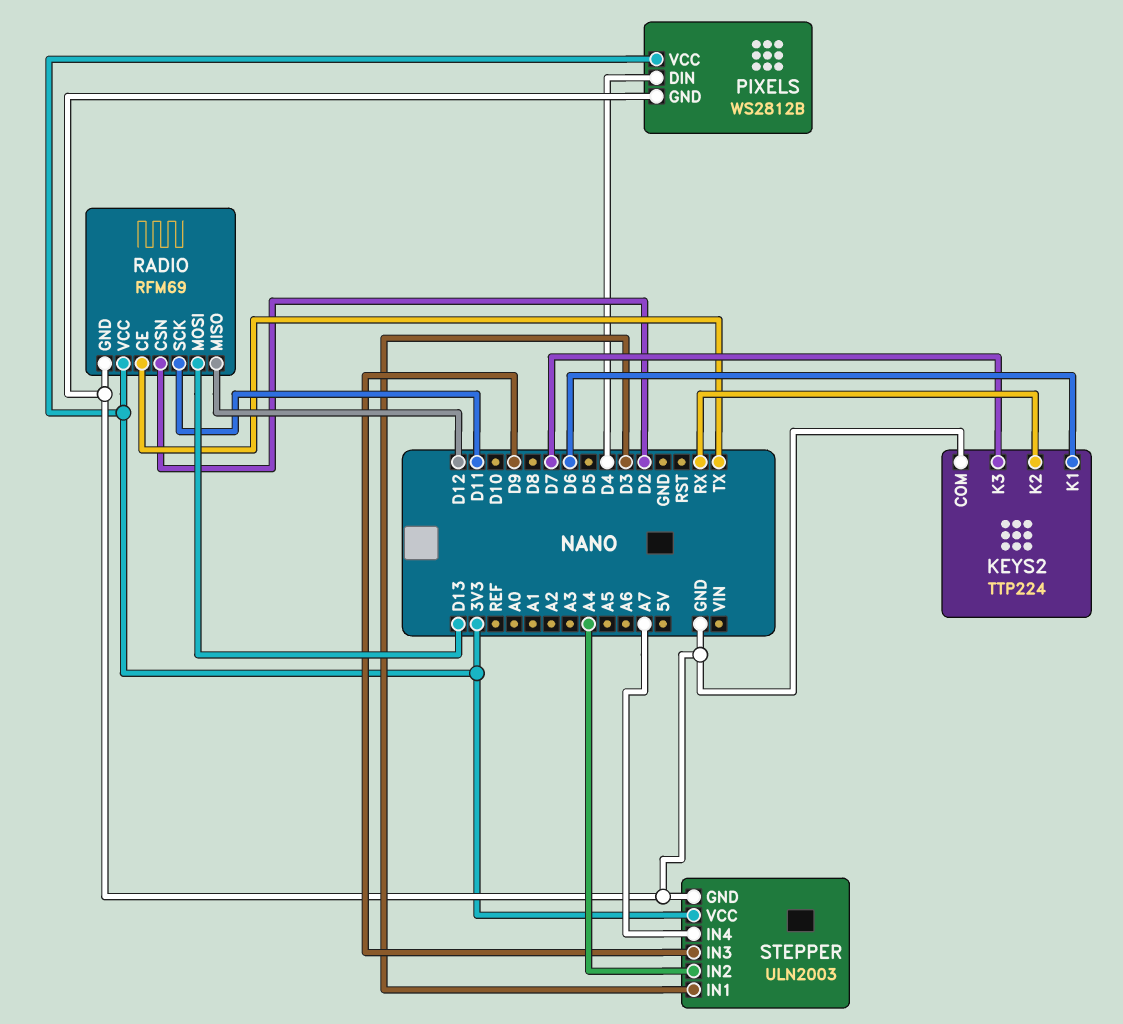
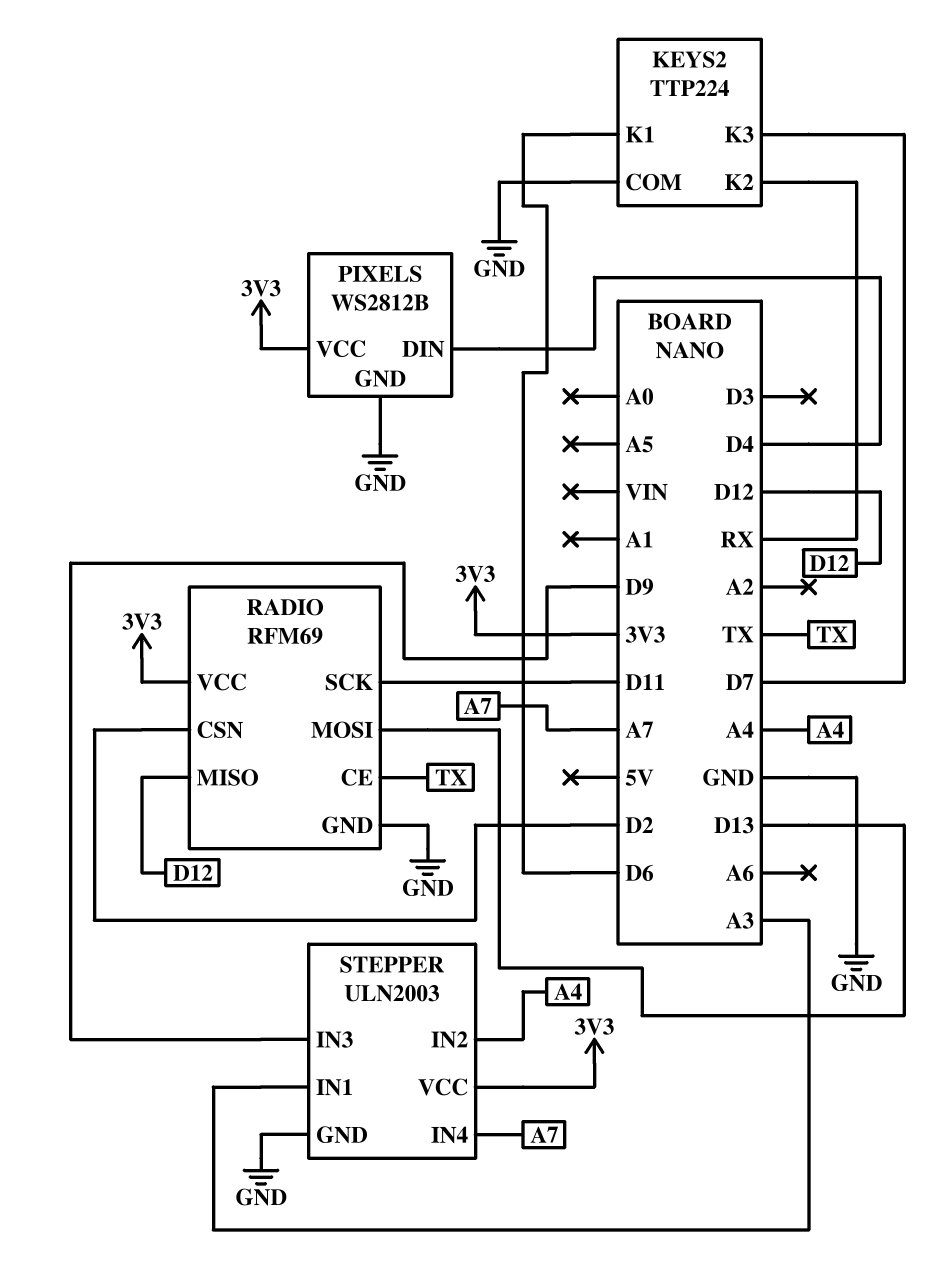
STEPPER pin IN1: D3 -> A3

